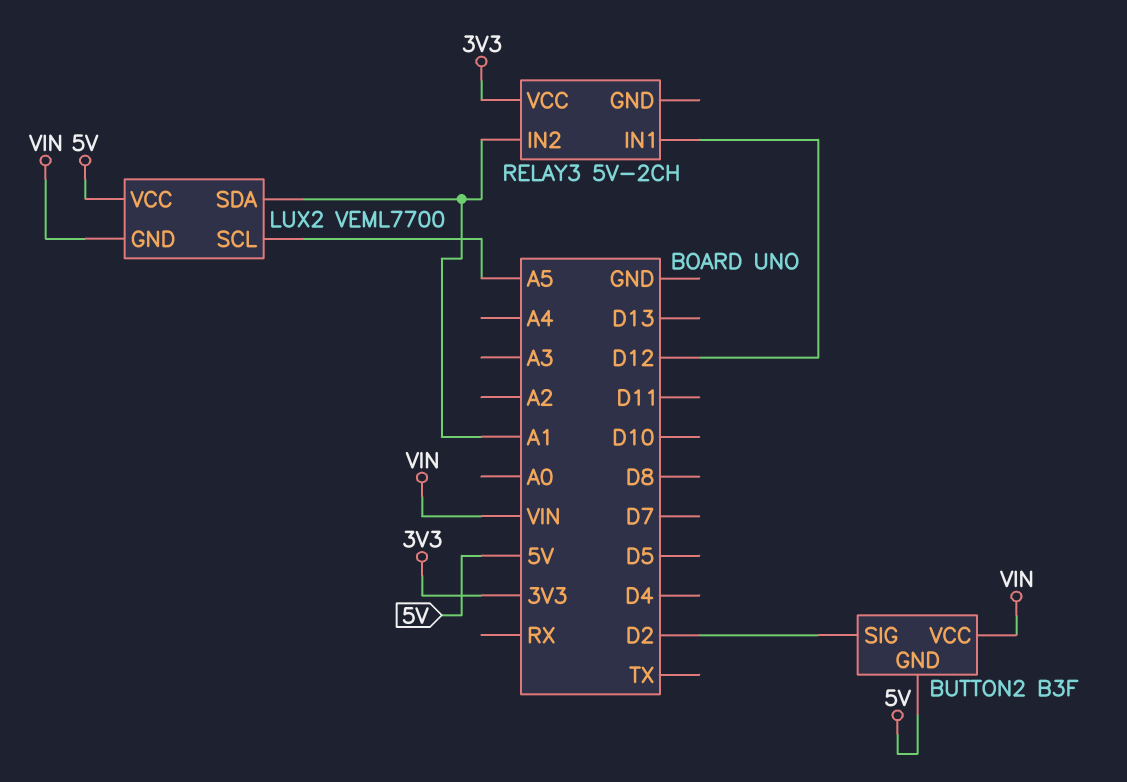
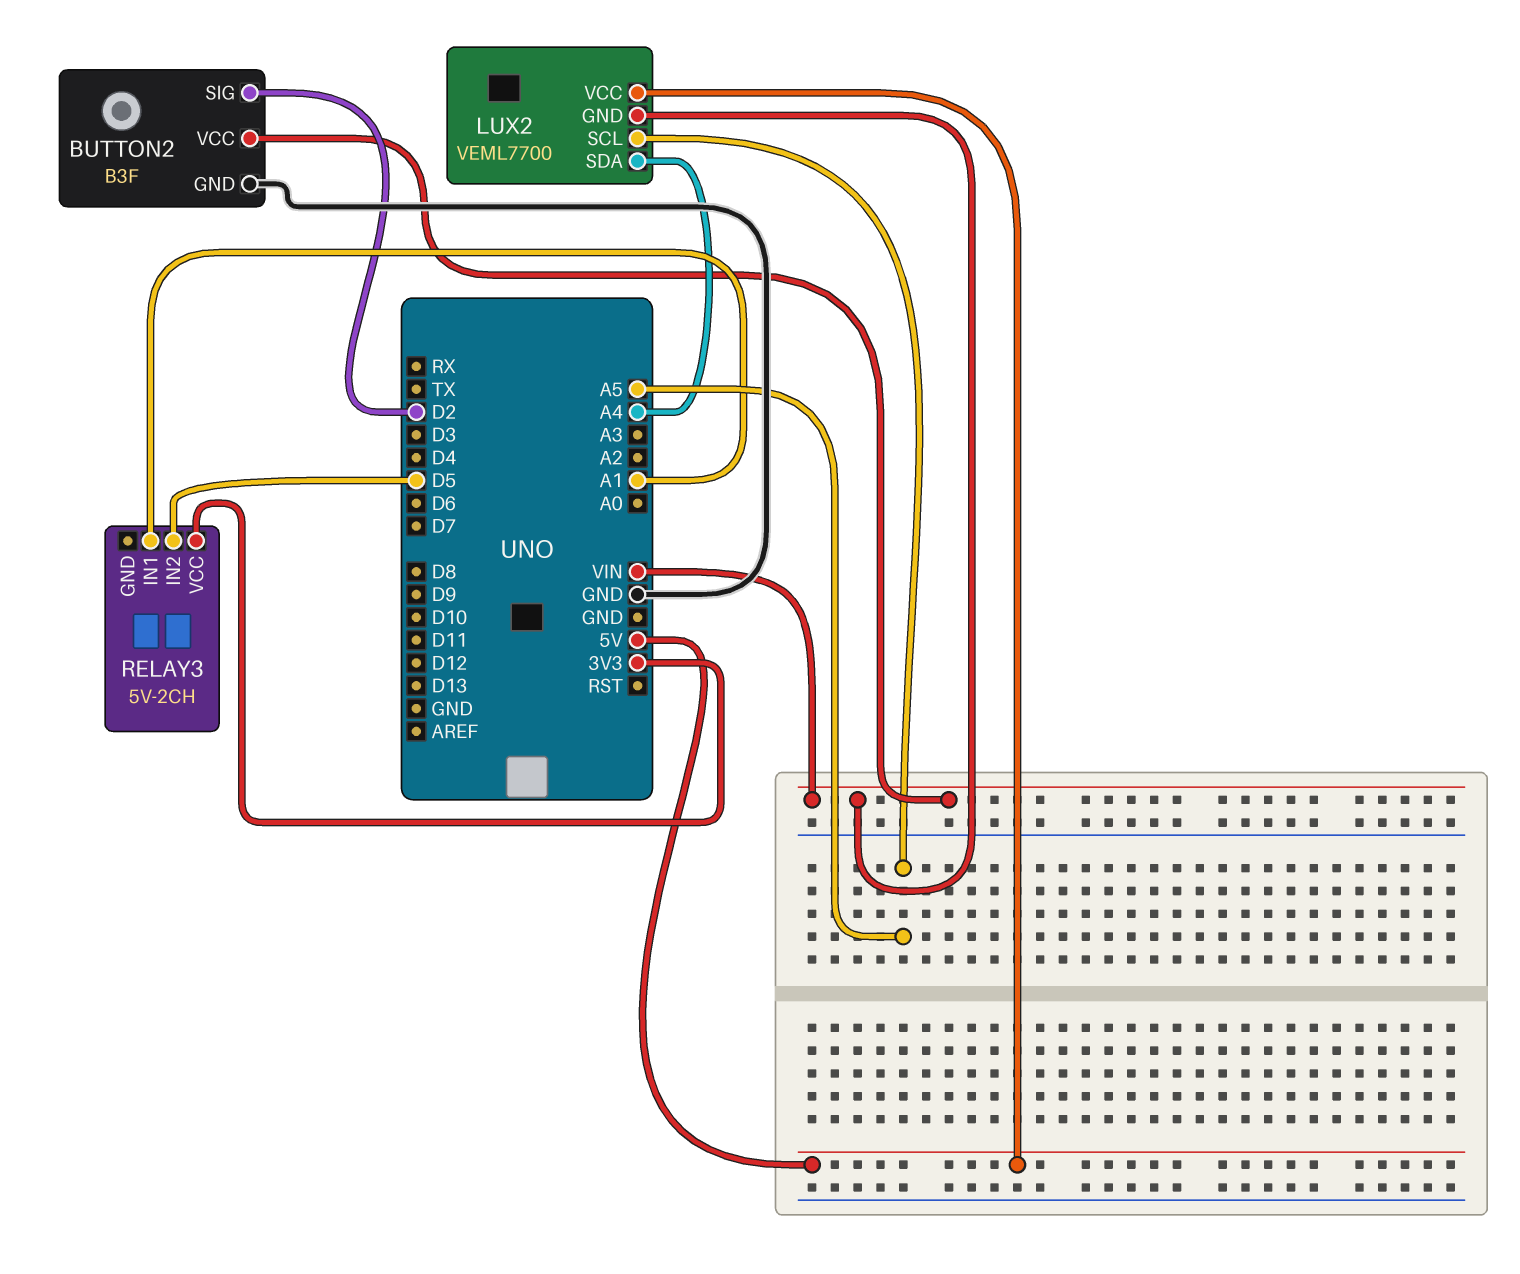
BUTTON2 pin GND: 5V -> GND
LUX2 pin SDA: A1 -> A4
RELAY3 pin IN1: D12 -> A1
RELAY3 pin IN2: A1 -> D5

